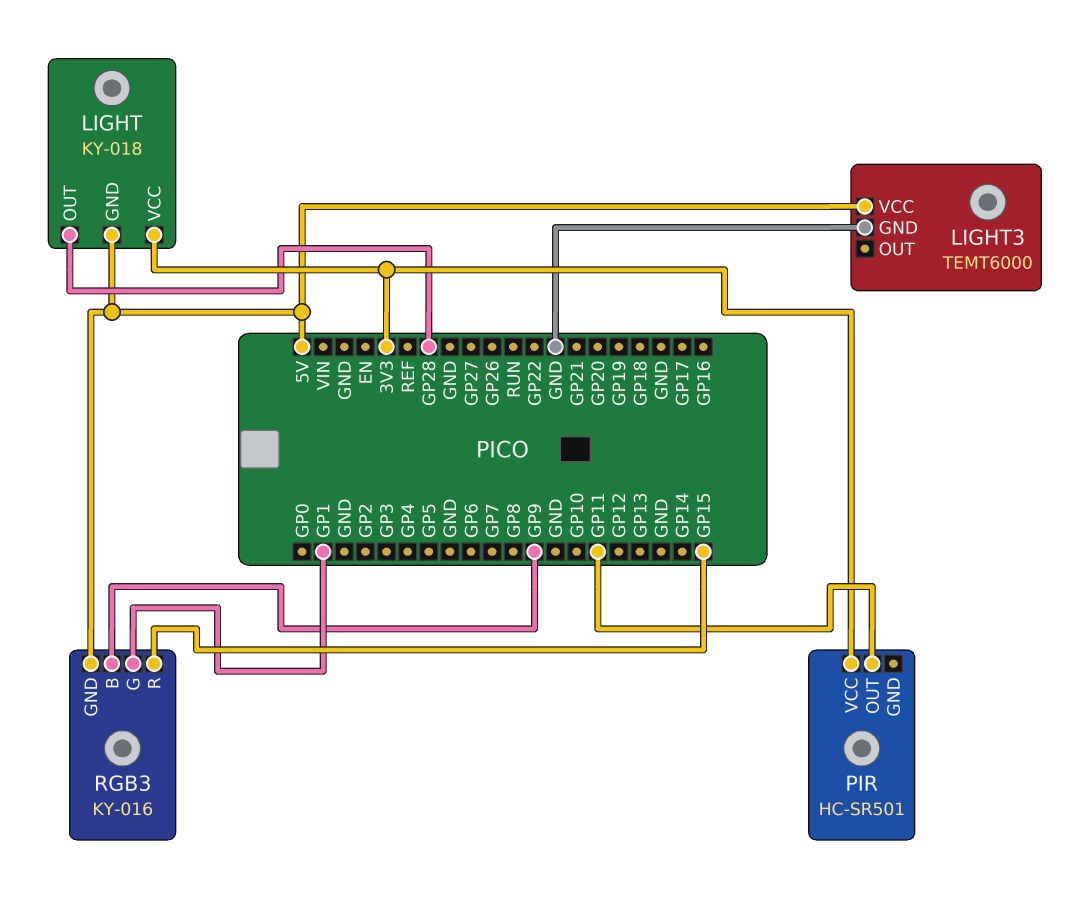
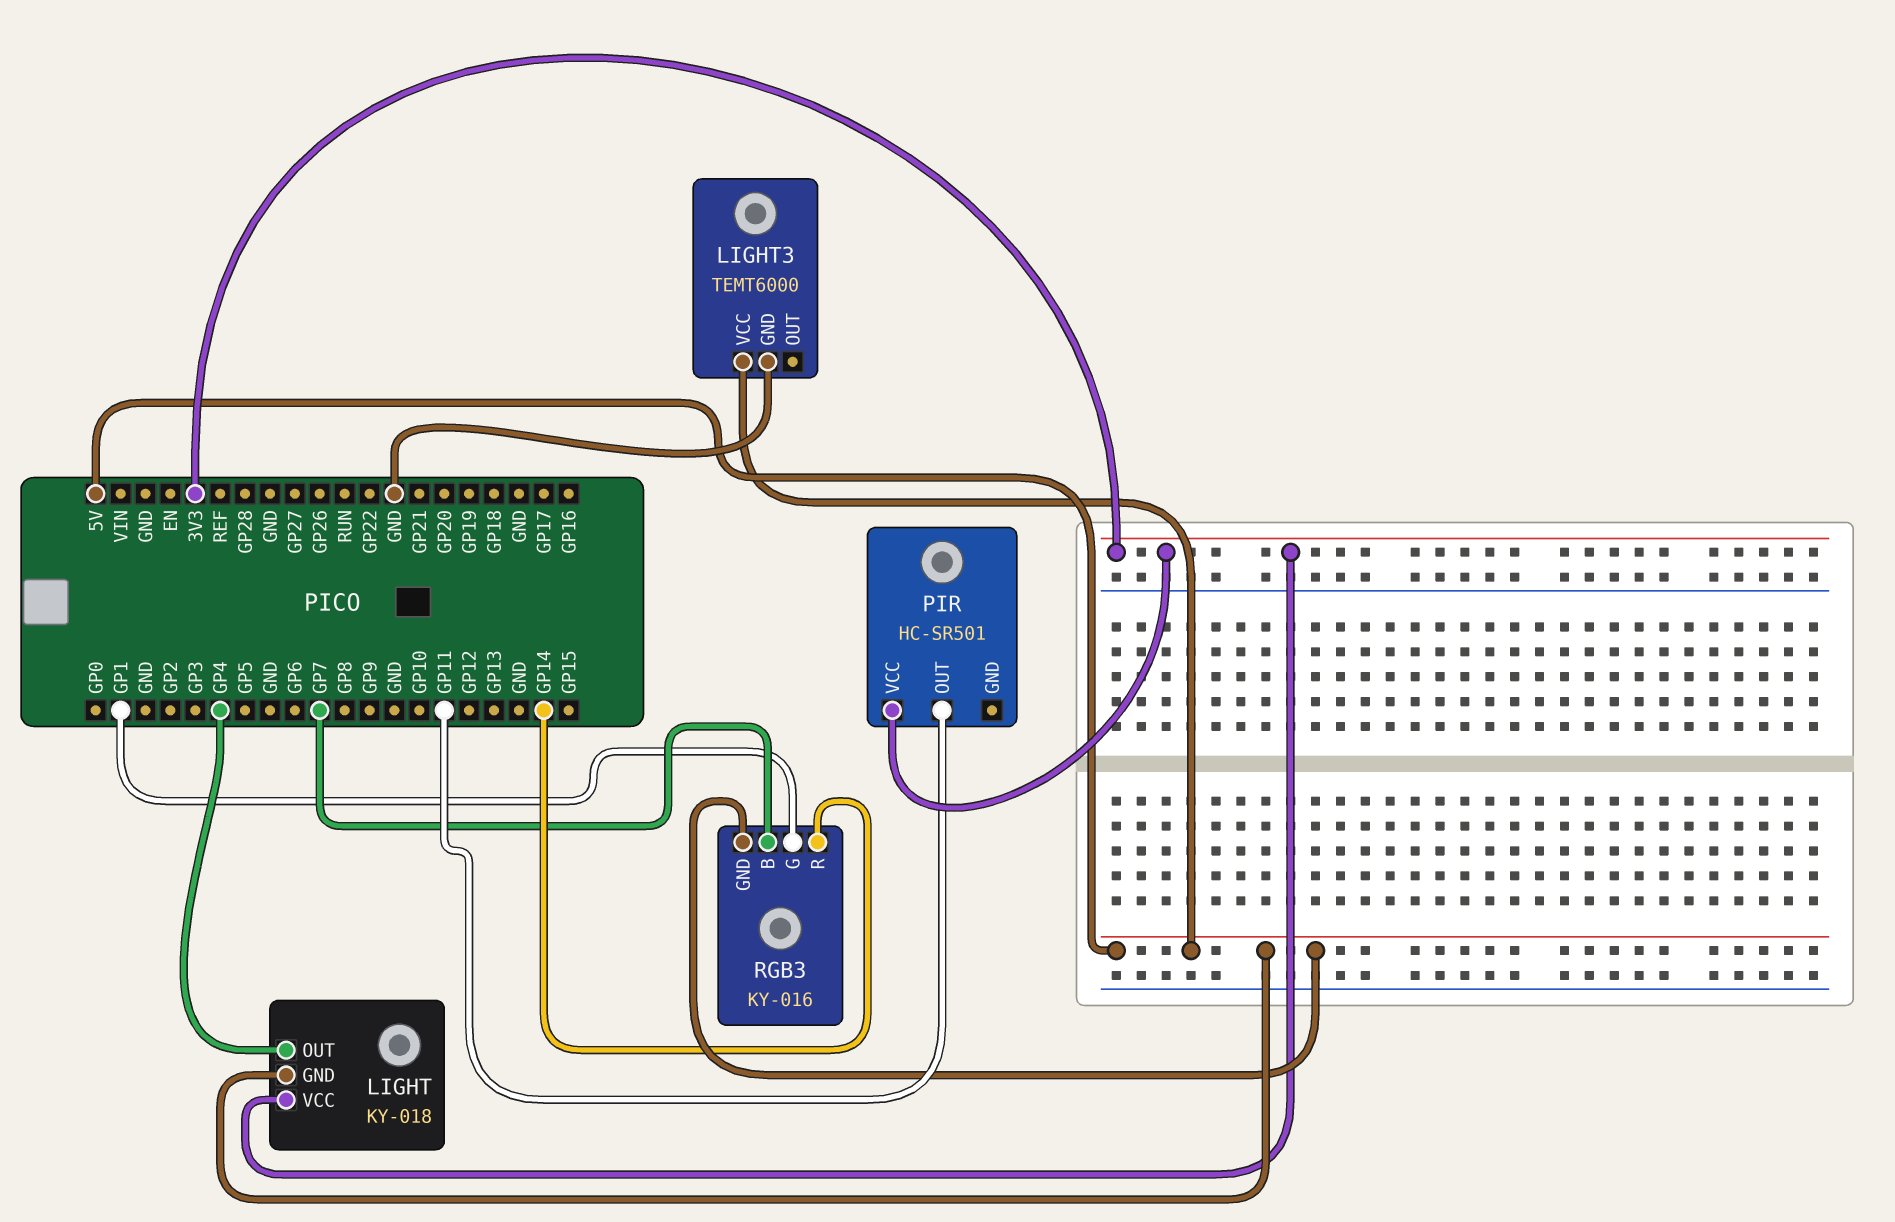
LIGHT pin OUT: GP28 -> GP4
RGB3 pin B: GP9 -> GP7
RGB3 pin R: GP15 -> GP14

